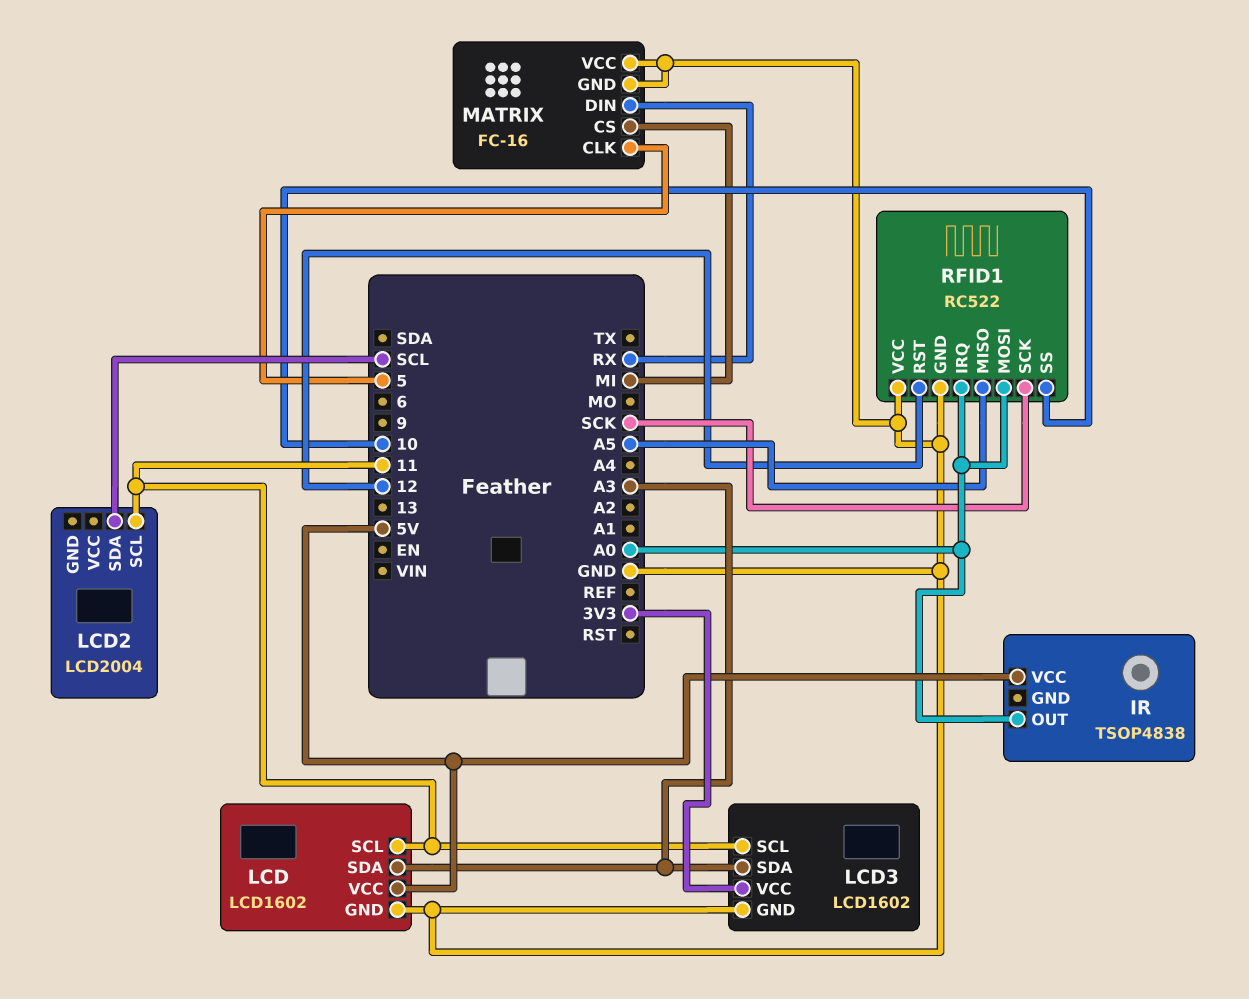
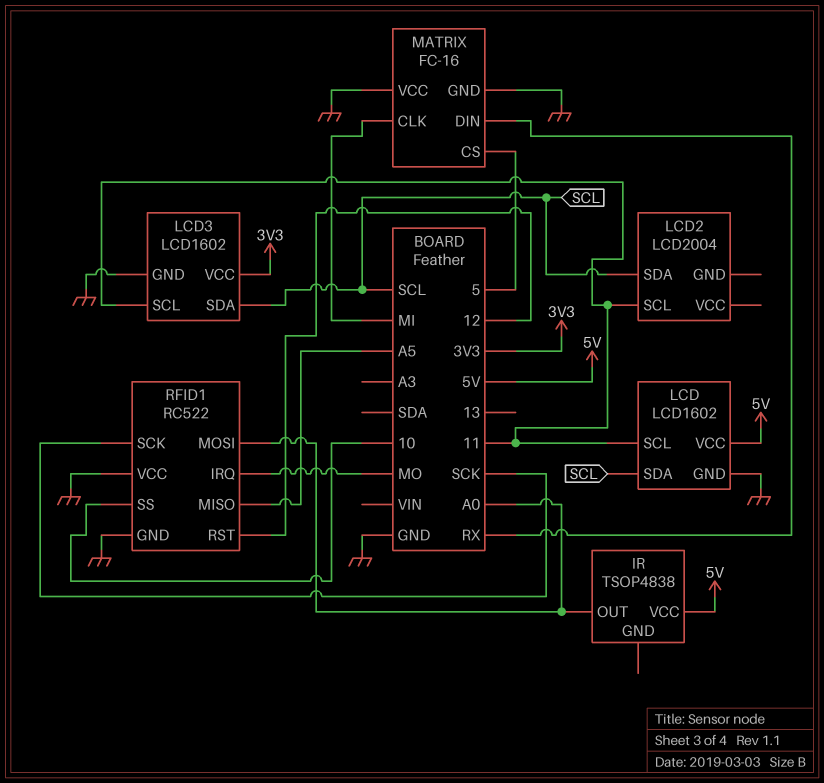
LCD pin SDA: A3 -> SCL
LCD3 pin SDA: A3 -> SCL
MATRIX pin CLK: 5 -> MI
MATRIX pin CS: MI -> 5
RFID1 pin IRQ: A0 -> MO

